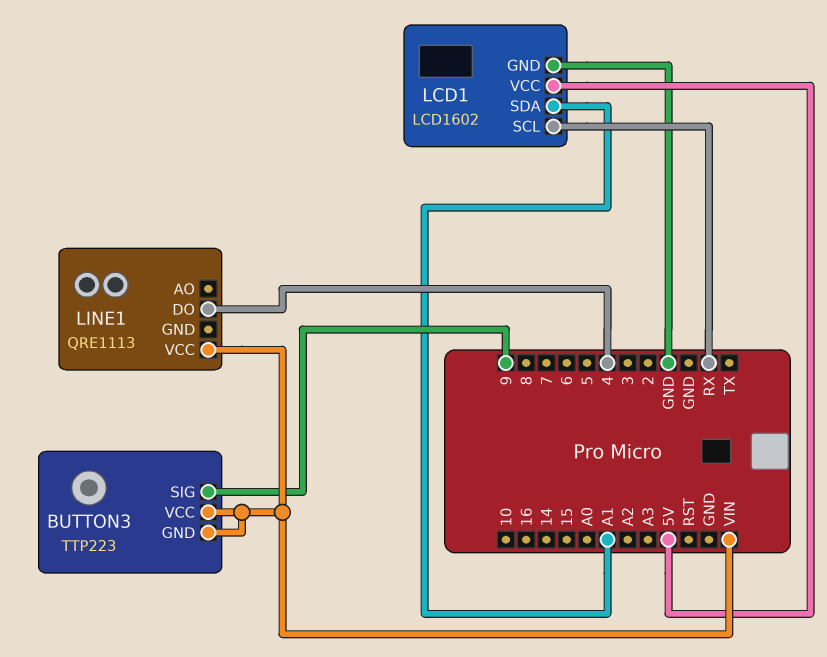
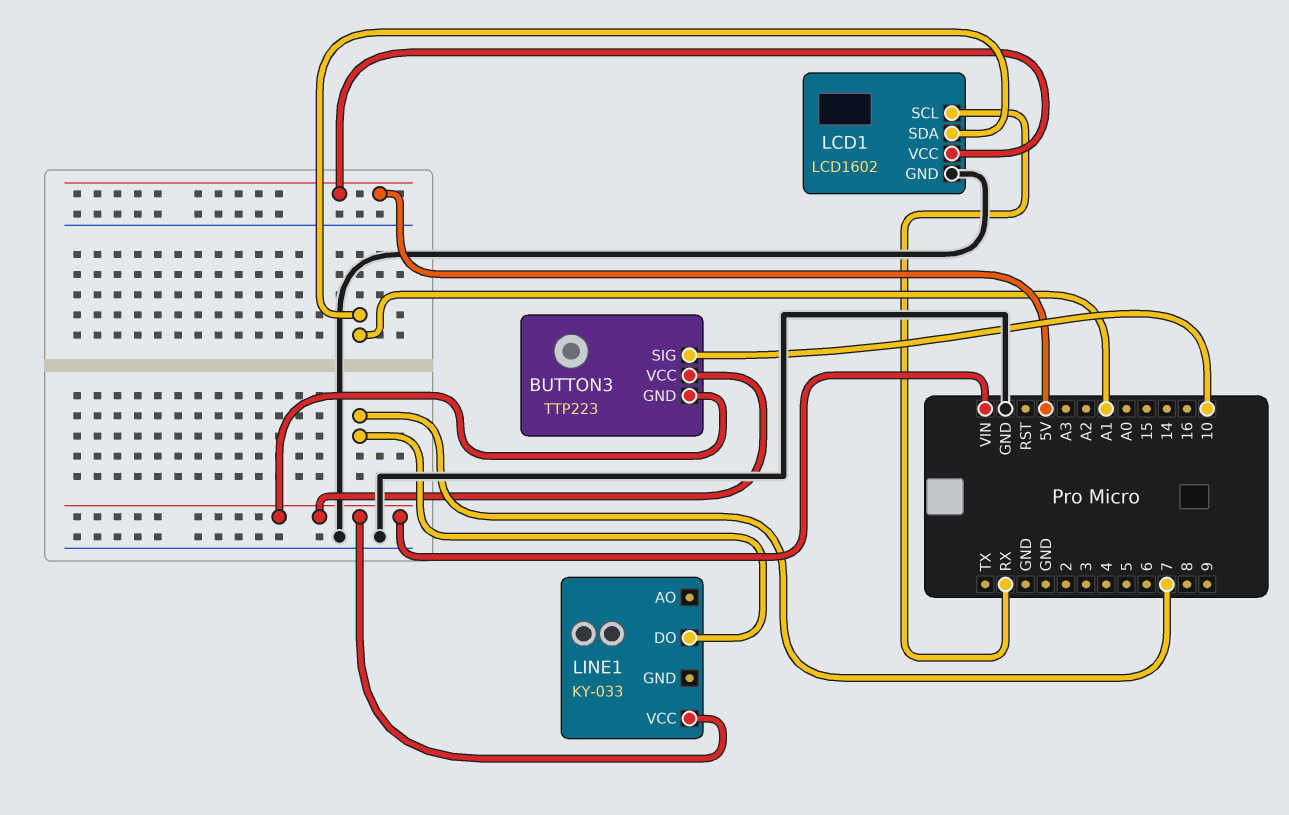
BUTTON3 pin SIG: 9 -> 10
LINE1: QRE1113 -> KY-033
LINE1 pin DO: 4 -> 7

